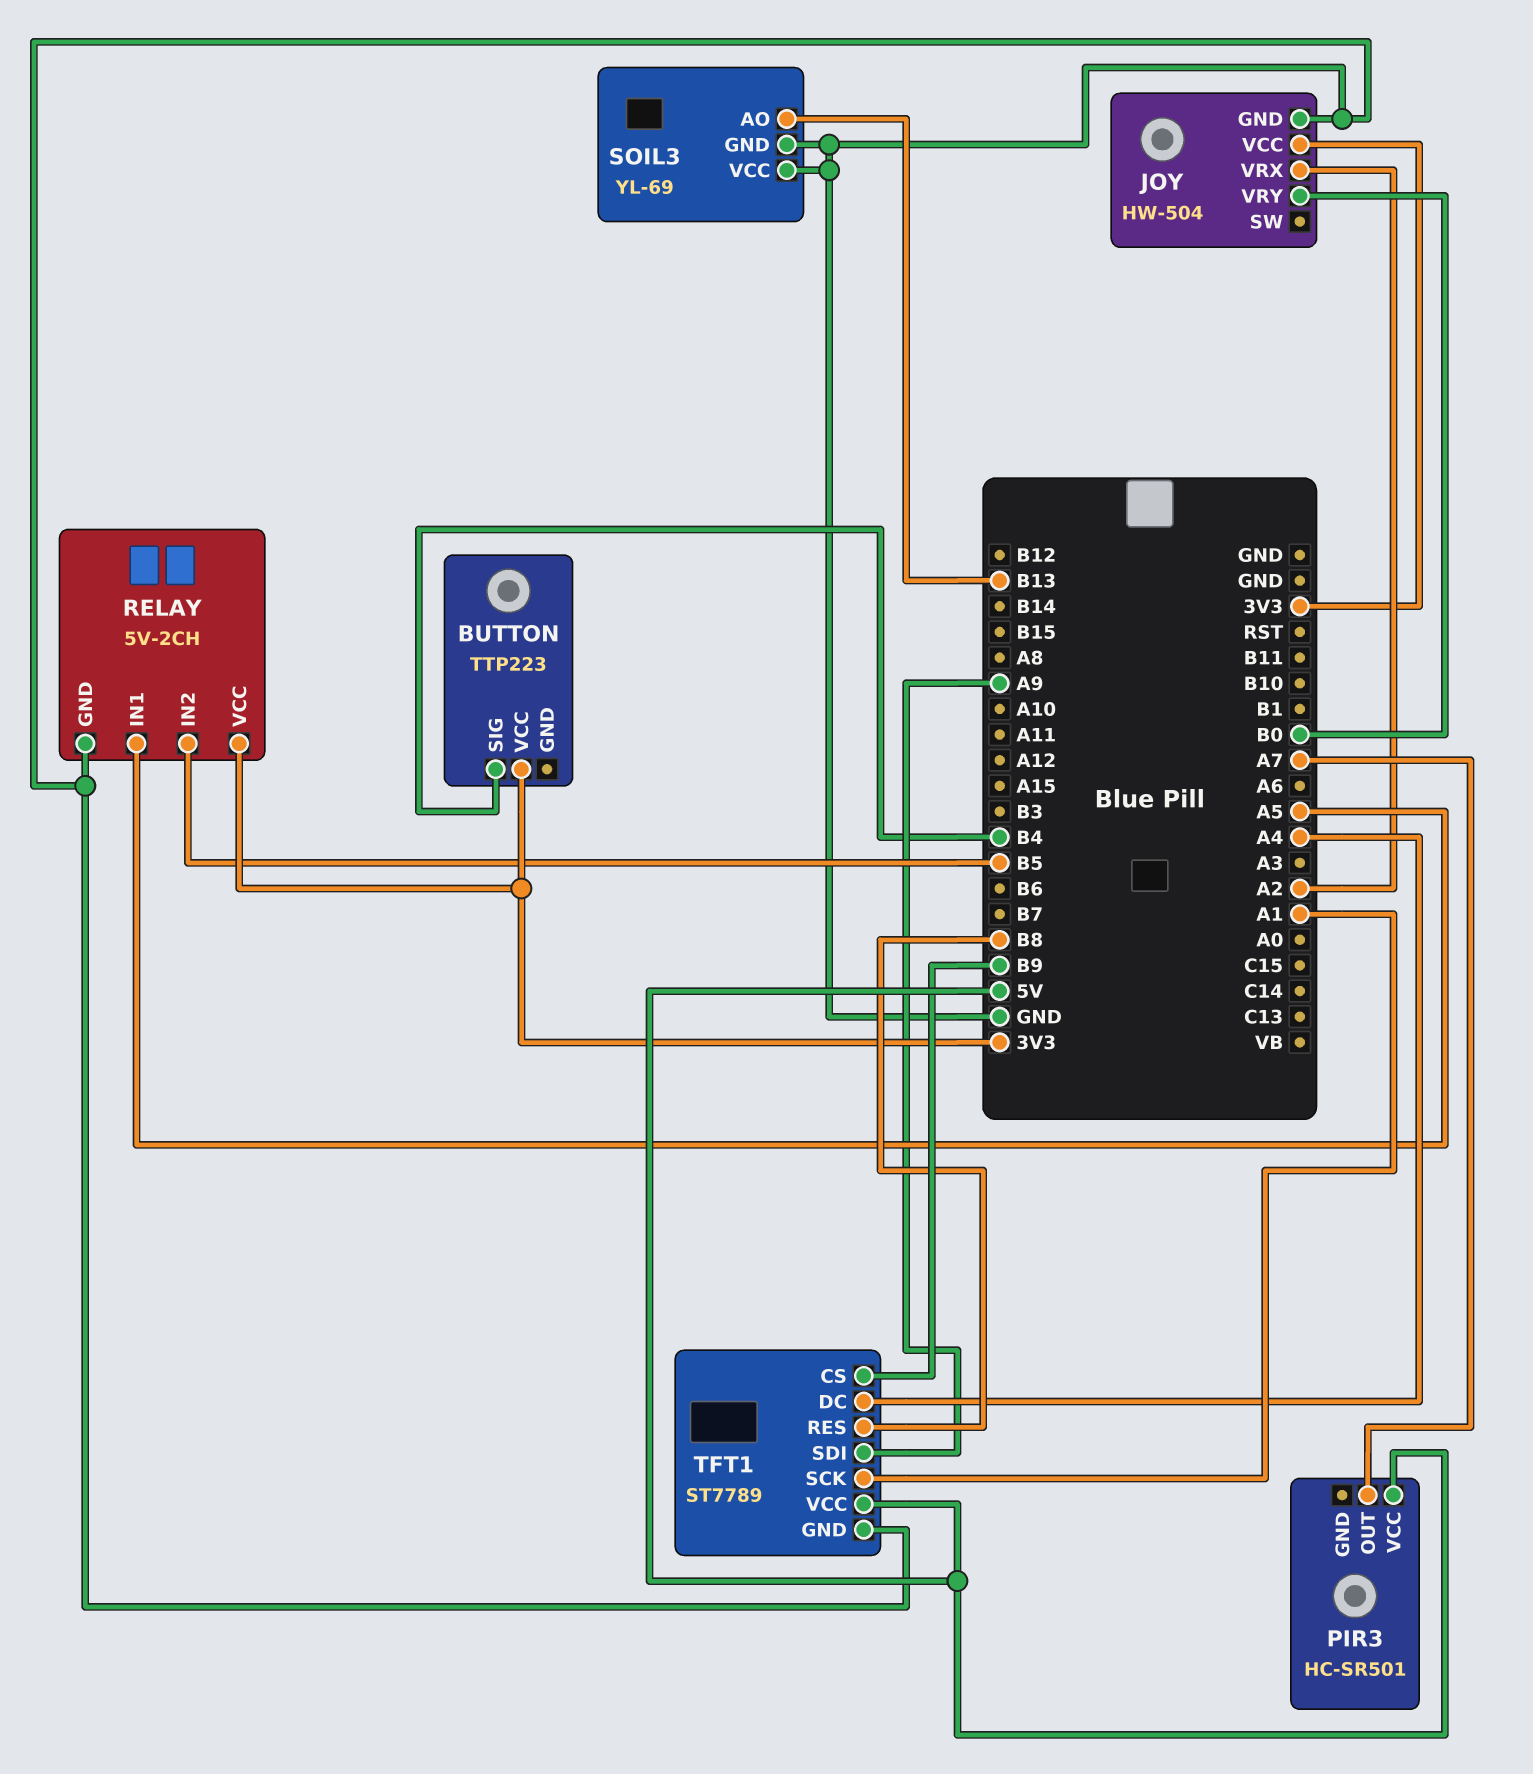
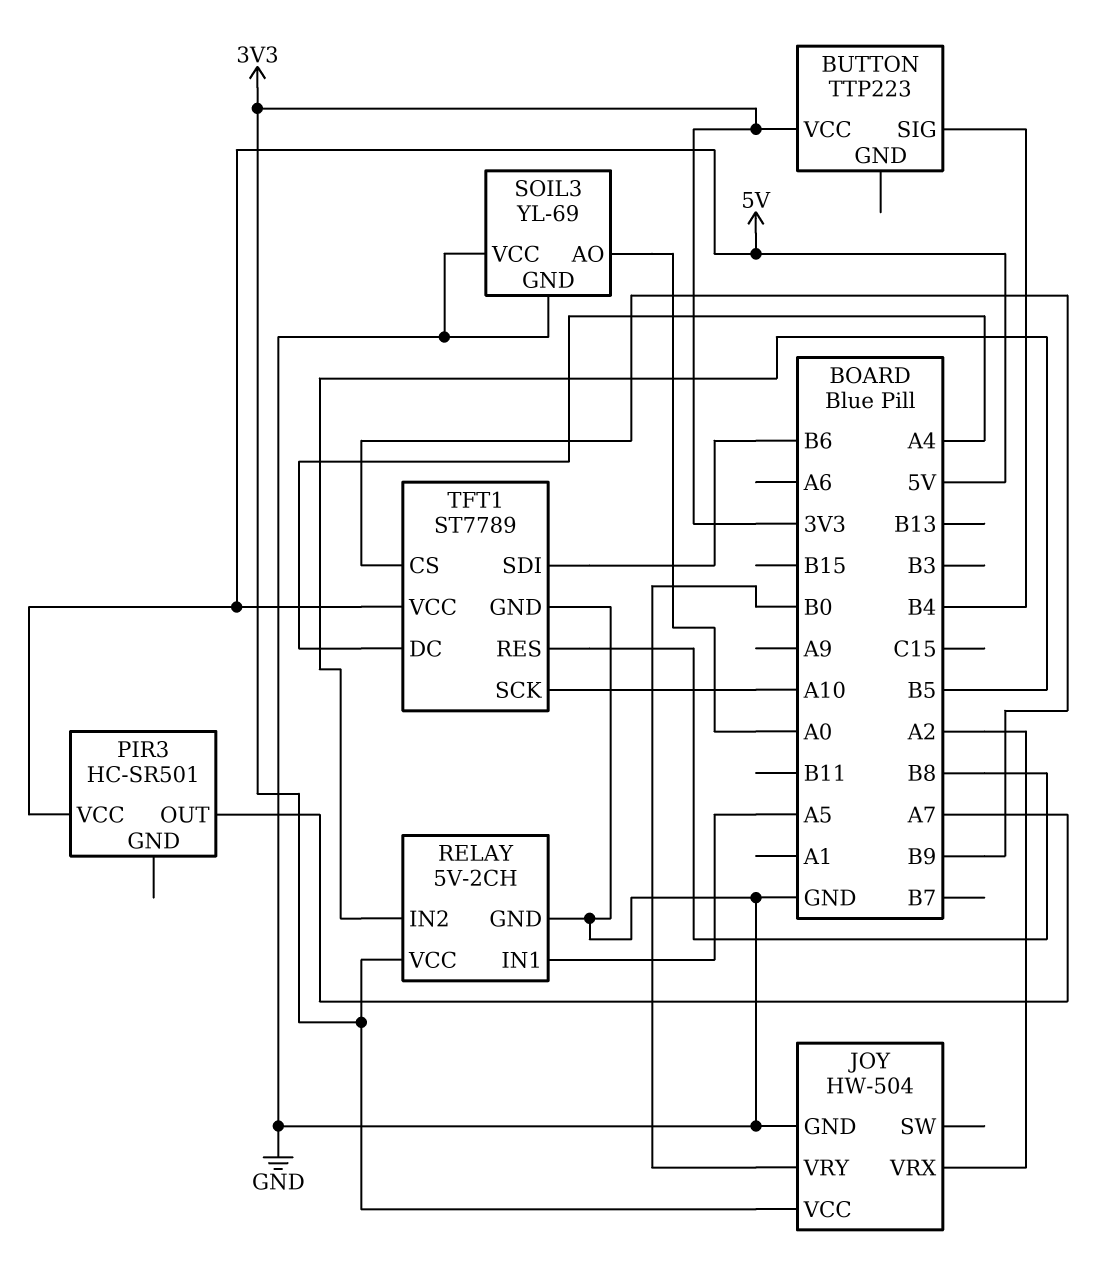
SOIL3 pin AO: B13 -> A0
TFT1 pin SCK: A1 -> A10
TFT1 pin SDI: A9 -> B6

